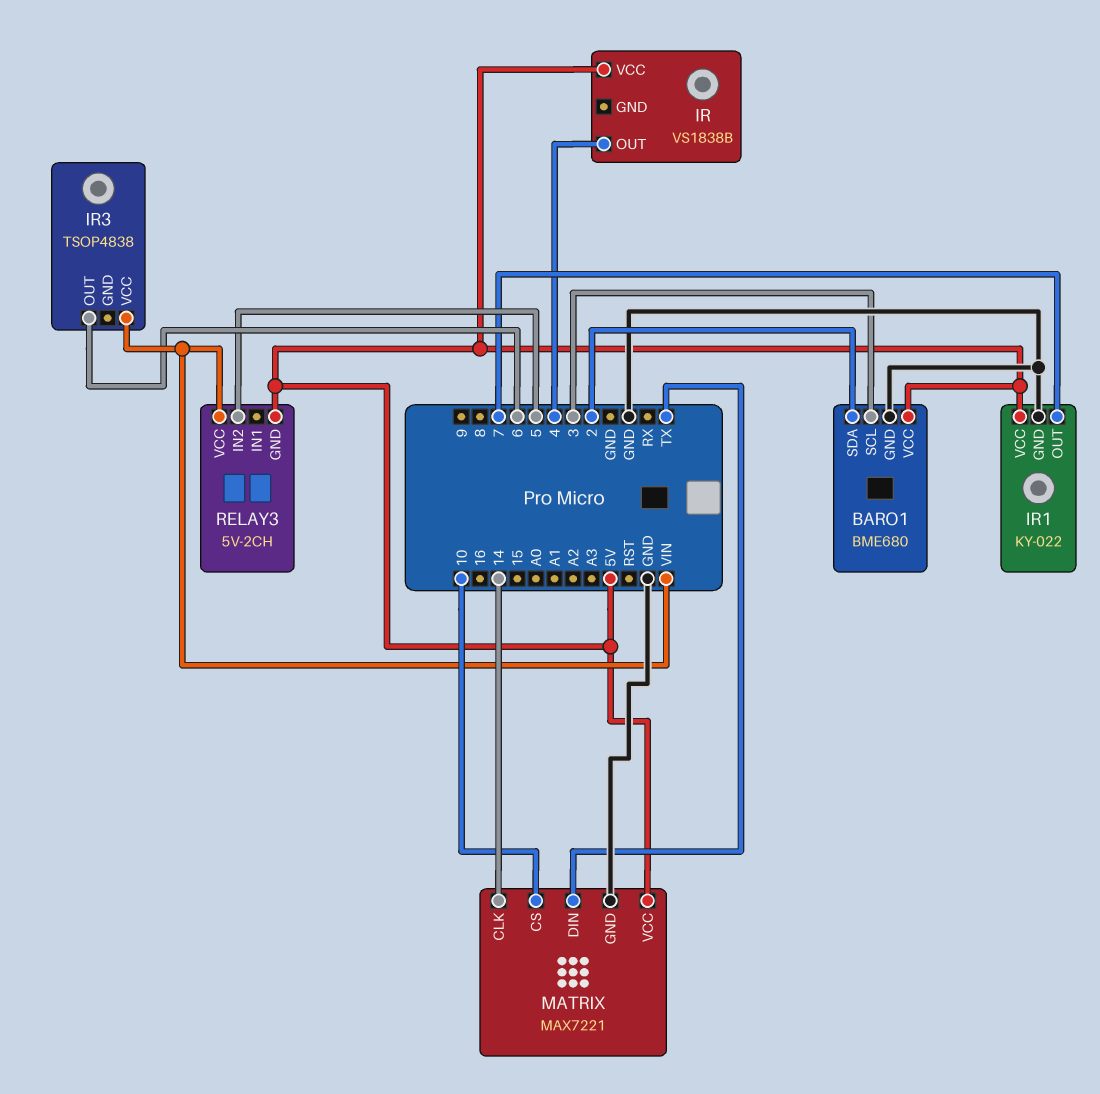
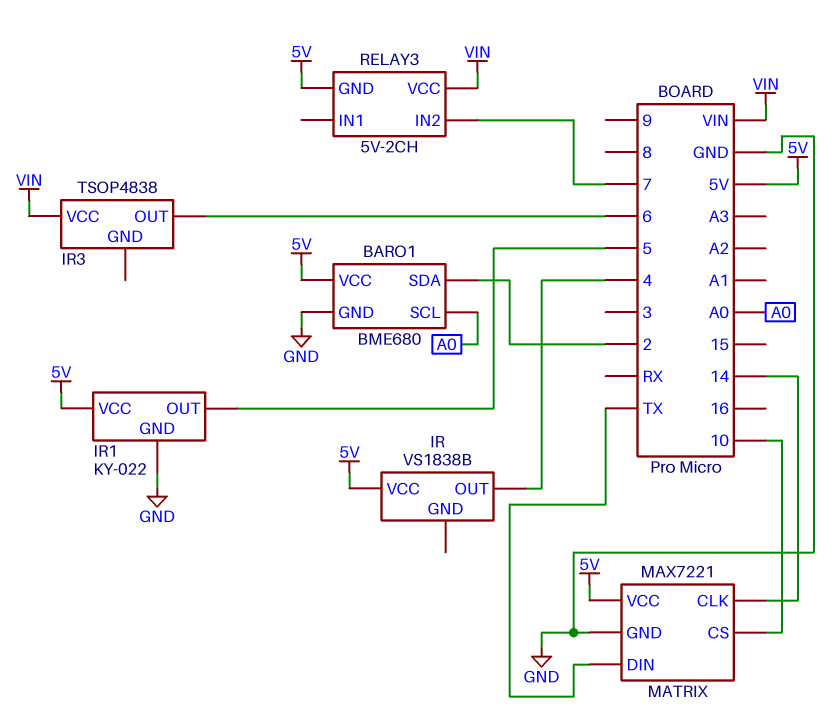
BARO1 pin SCL: 3 -> A0
IR1 pin OUT: 7 -> 5
RELAY3 pin IN2: 5 -> 7

